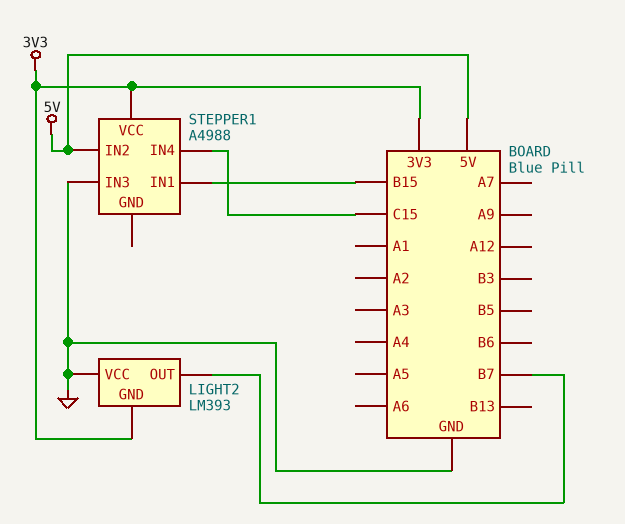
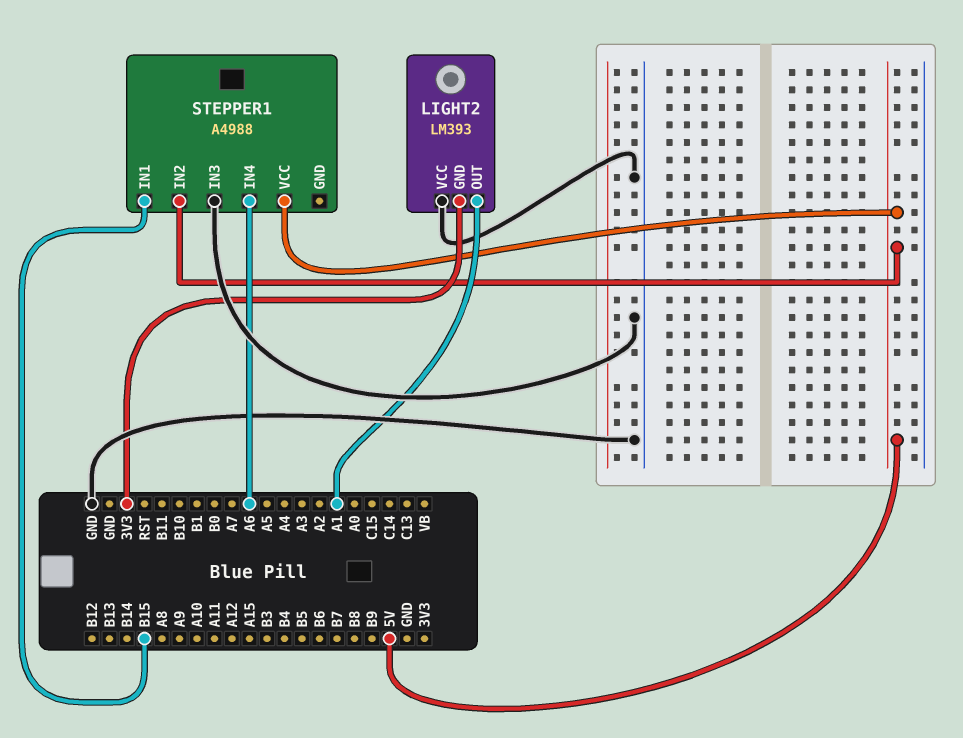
LIGHT2 pin OUT: B7 -> A1
STEPPER1 pin IN4: C15 -> A6
STEPPER1 pin VCC: 3V3 -> 5V

